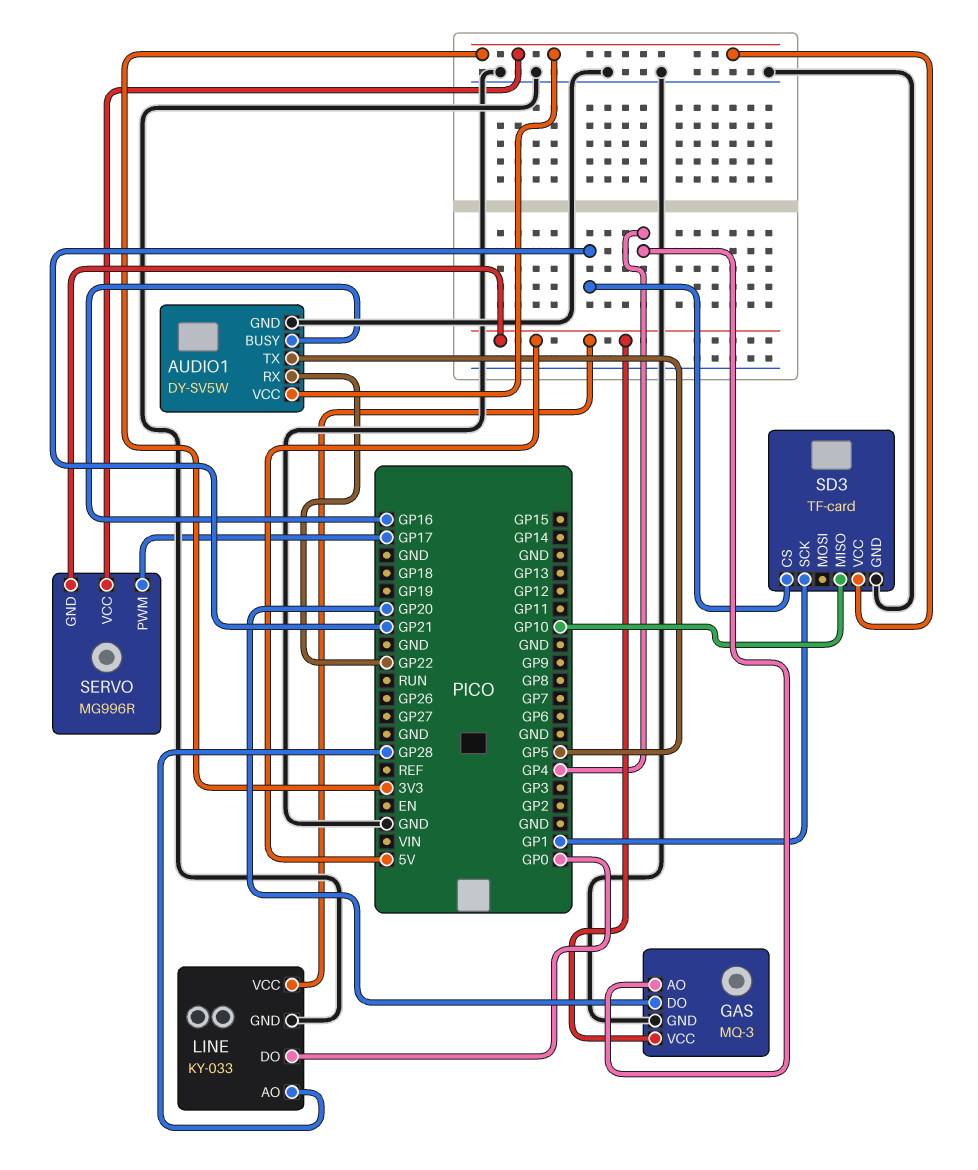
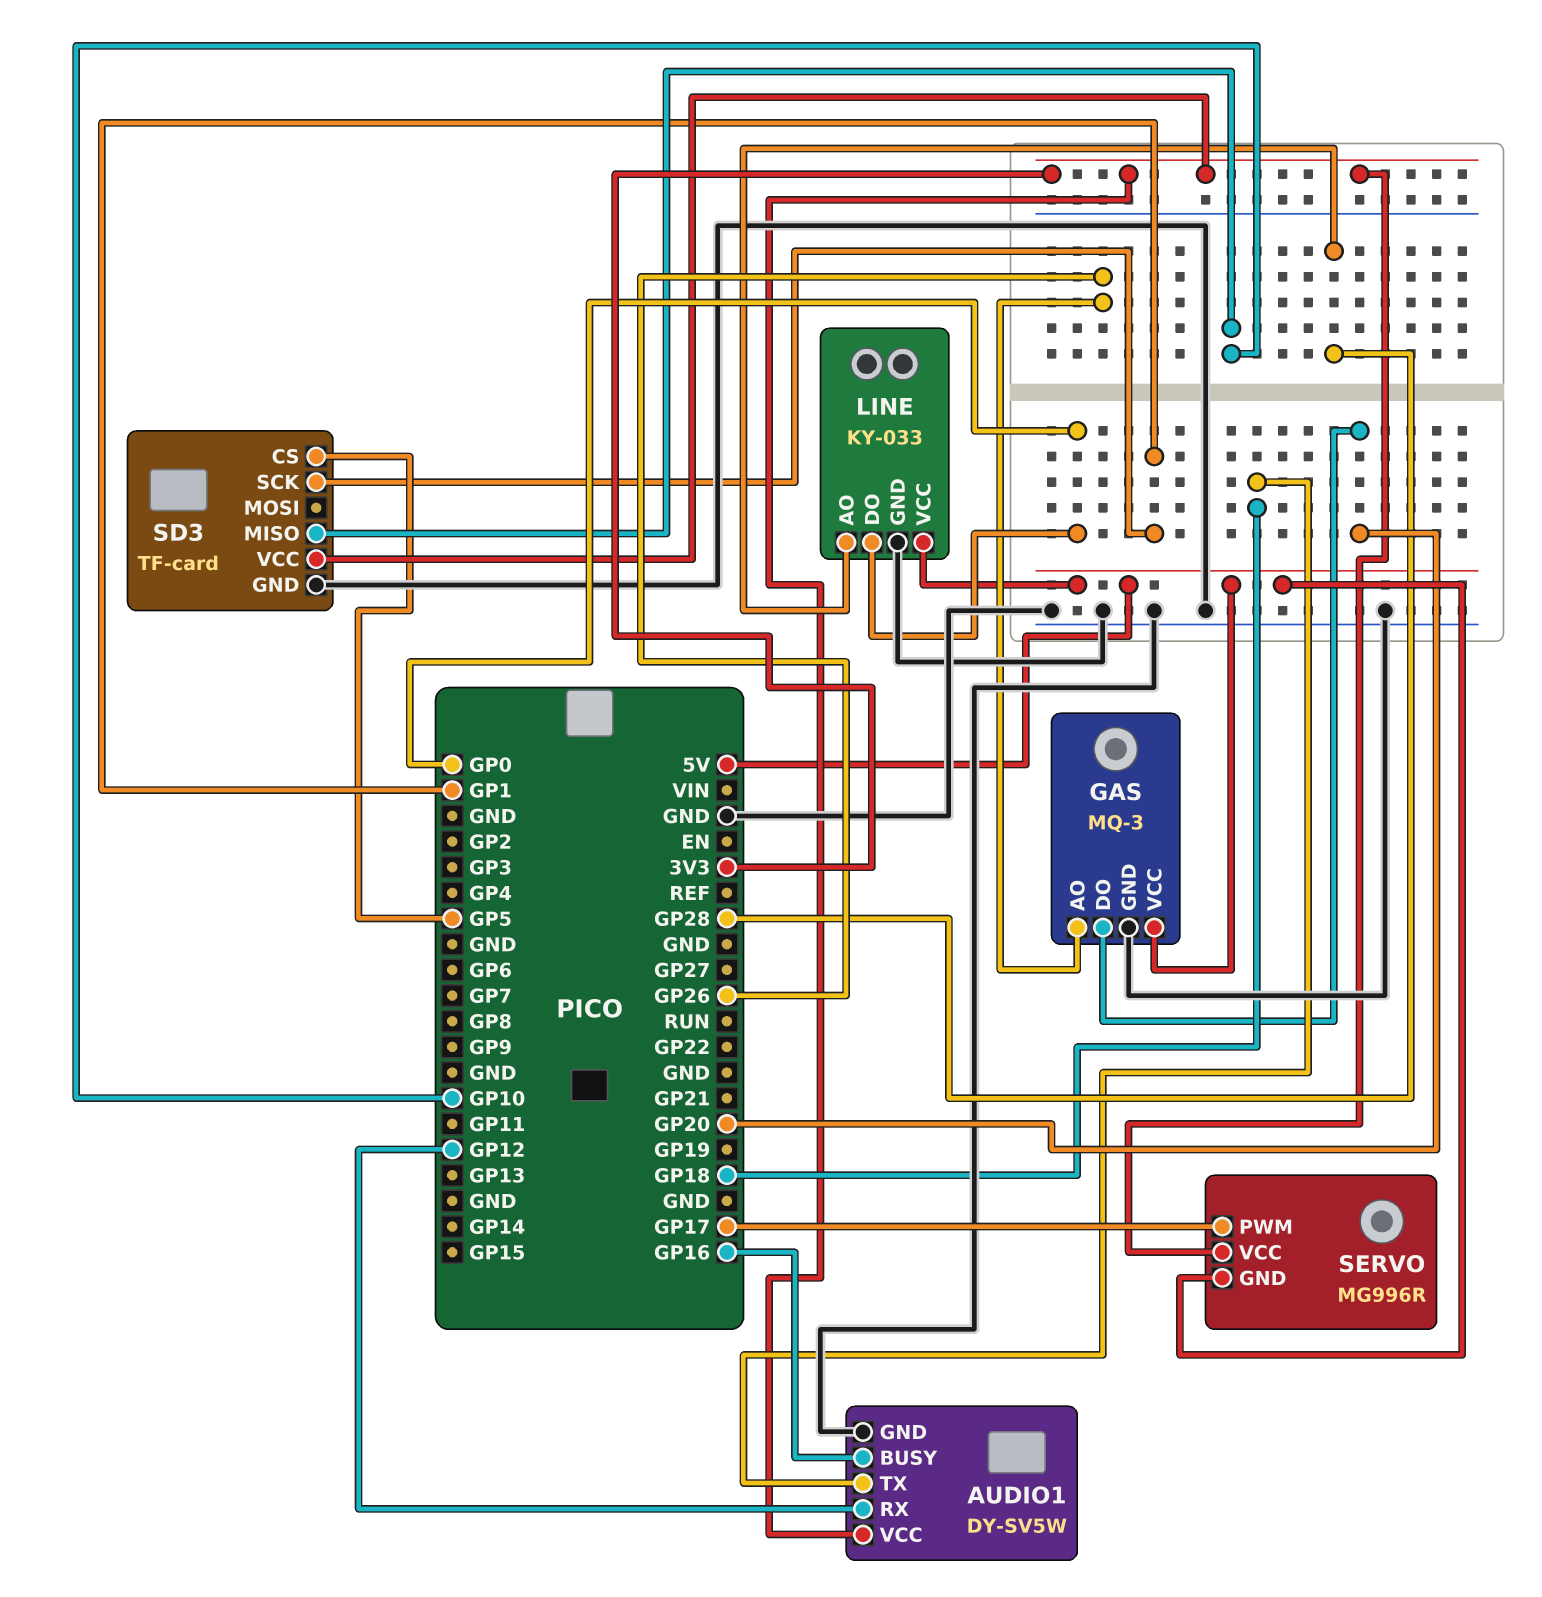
AUDIO1 pin RX: GP22 -> GP12
AUDIO1 pin TX: GP5 -> GP18
GAS pin AO: GP4 -> GP26
SD3 pin CS: GP21 -> GP5

